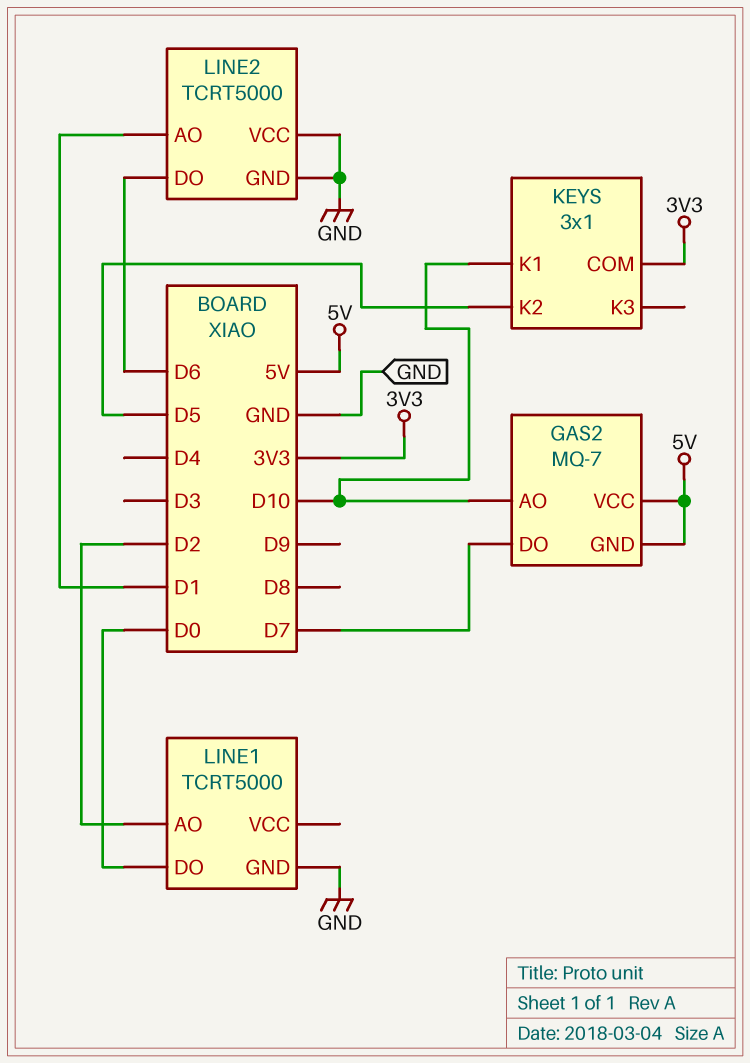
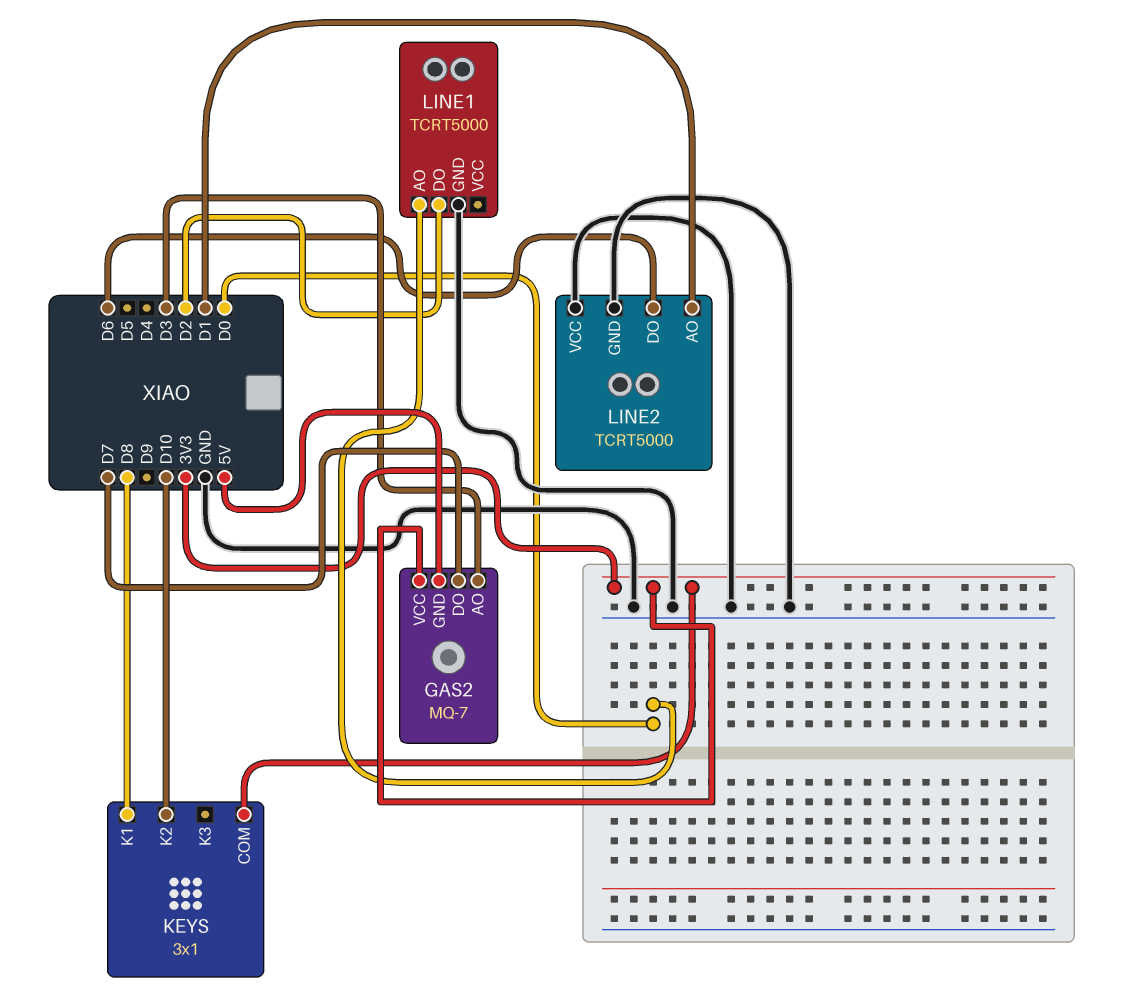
GAS2 pin AO: D10 -> D3
GAS2 pin VCC: 5V -> 3V3
KEYS pin K1: D10 -> D8
KEYS pin K2: D5 -> D10
LINE1 pin AO: D2 -> D0
LINE1 pin DO: D0 -> D2

